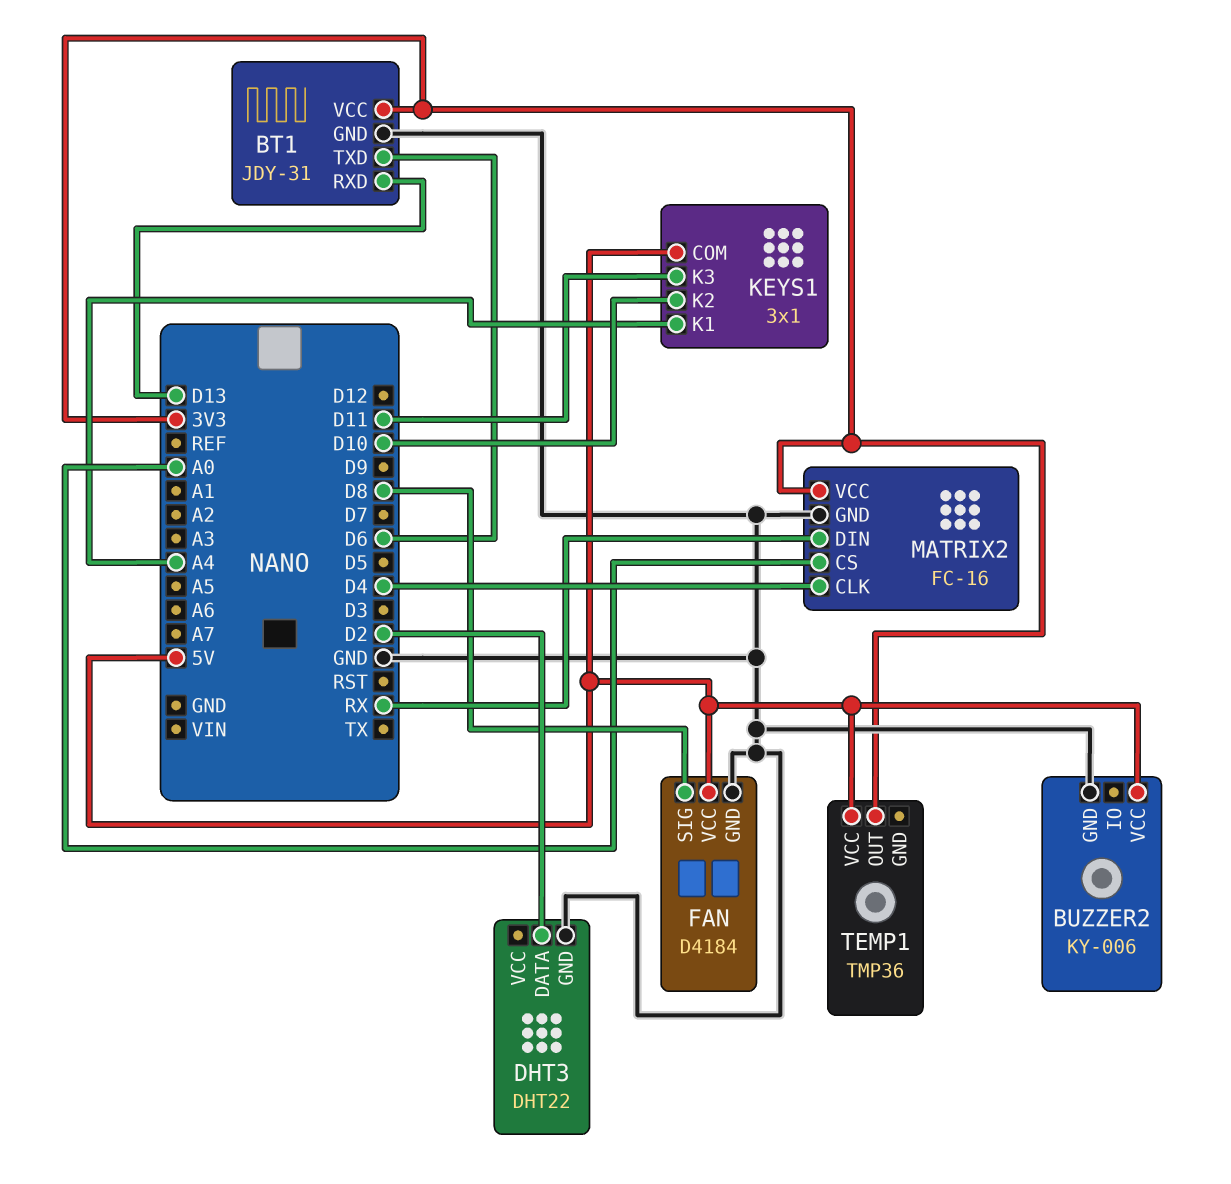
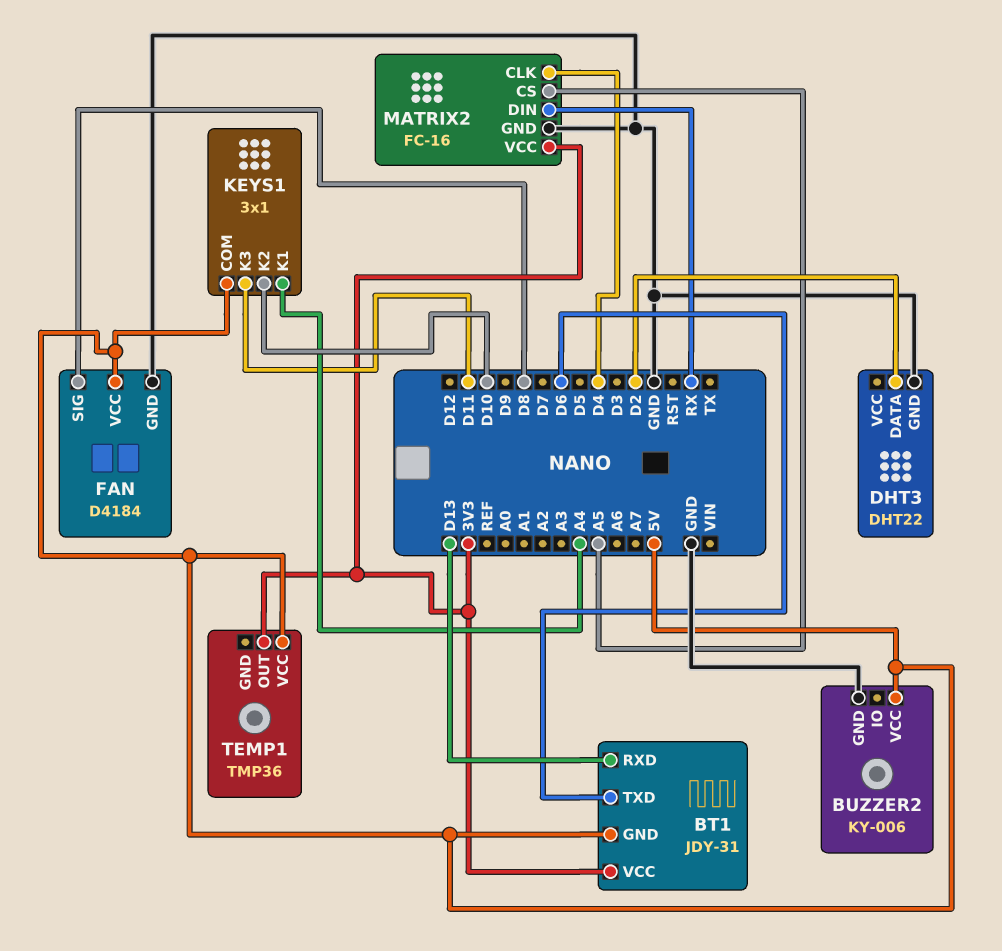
BT1 pin GND: GND -> 5V
MATRIX2 pin CS: A0 -> A5

